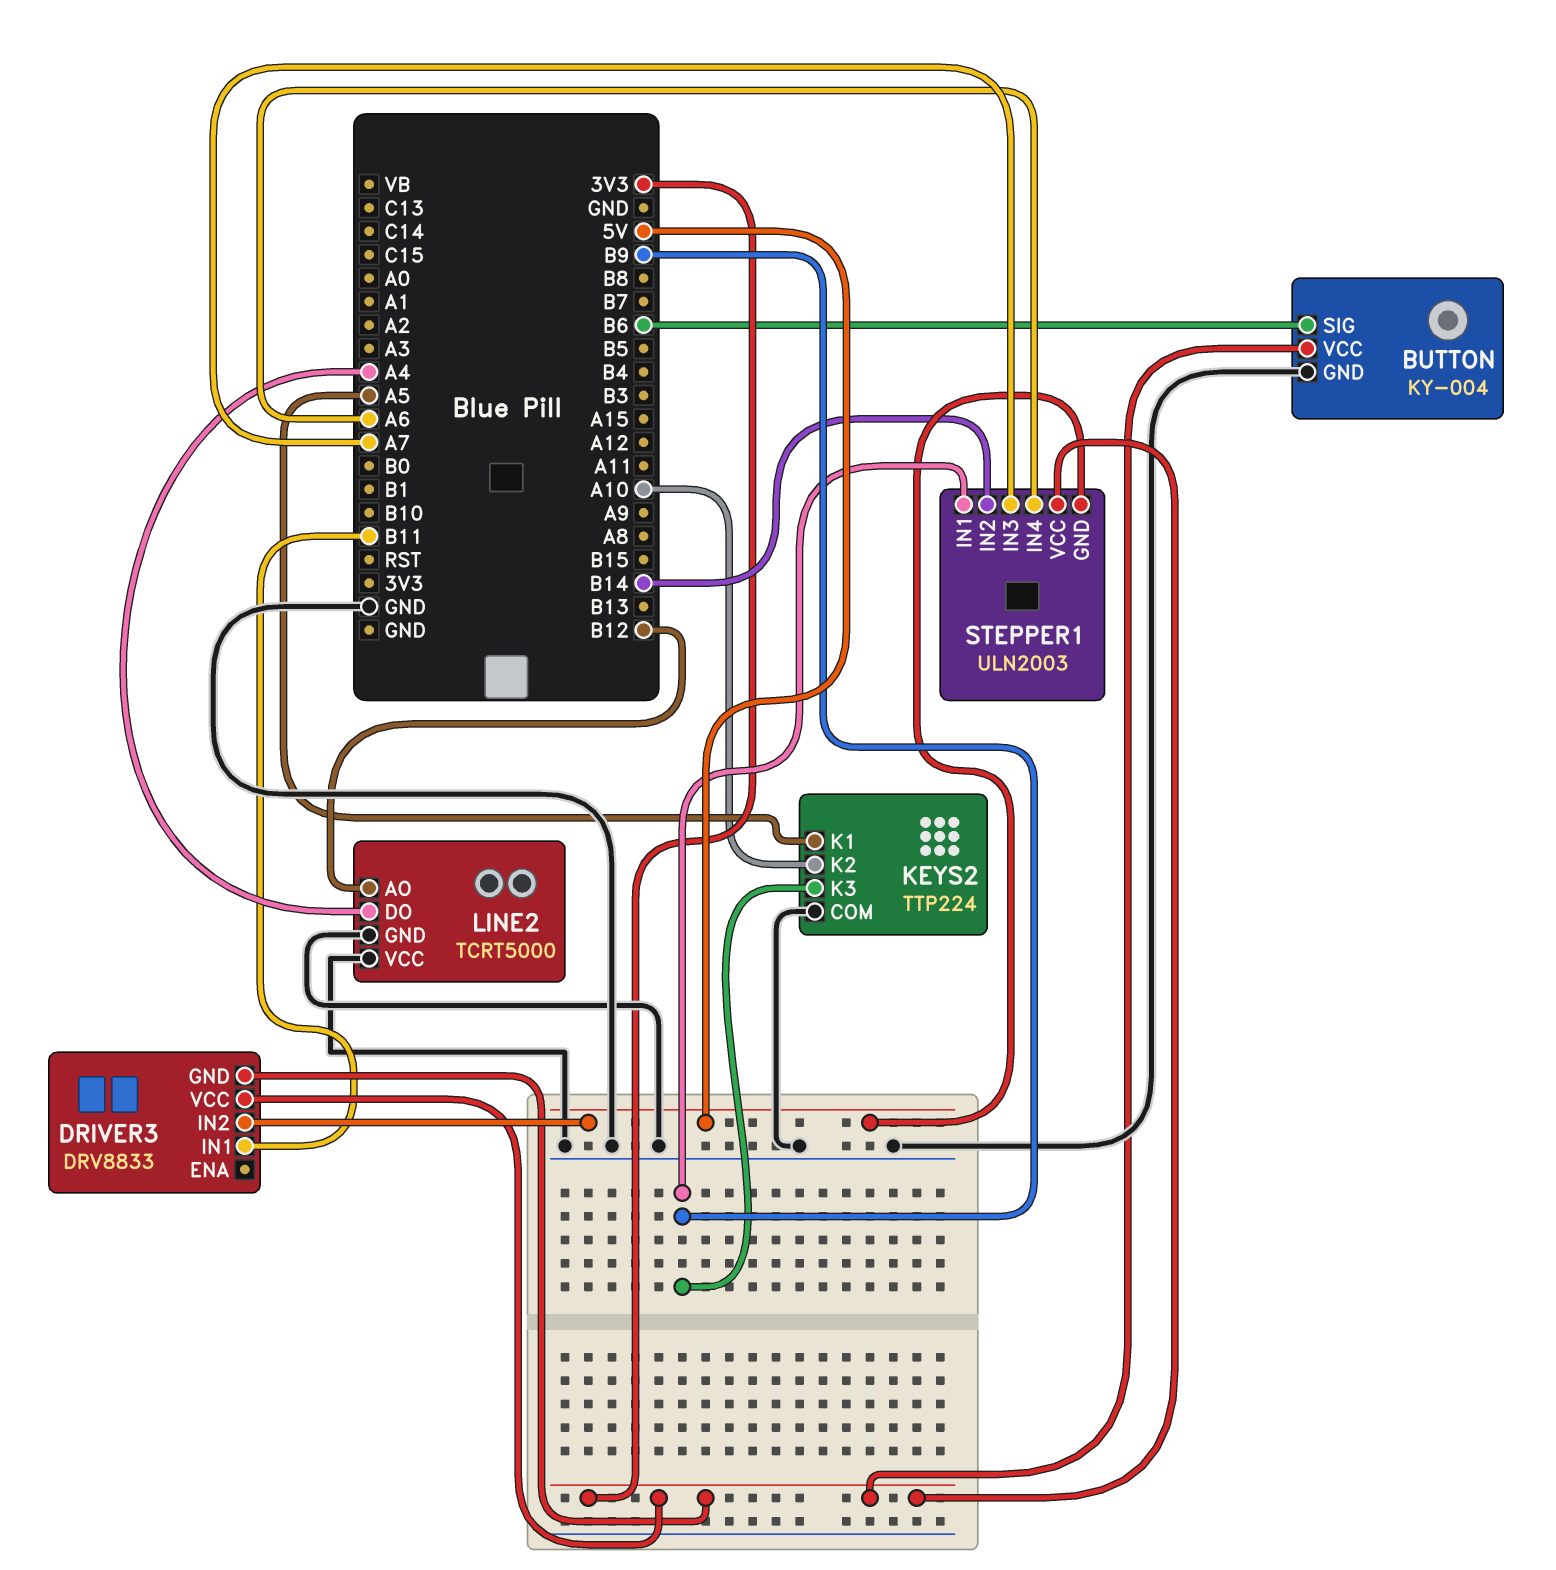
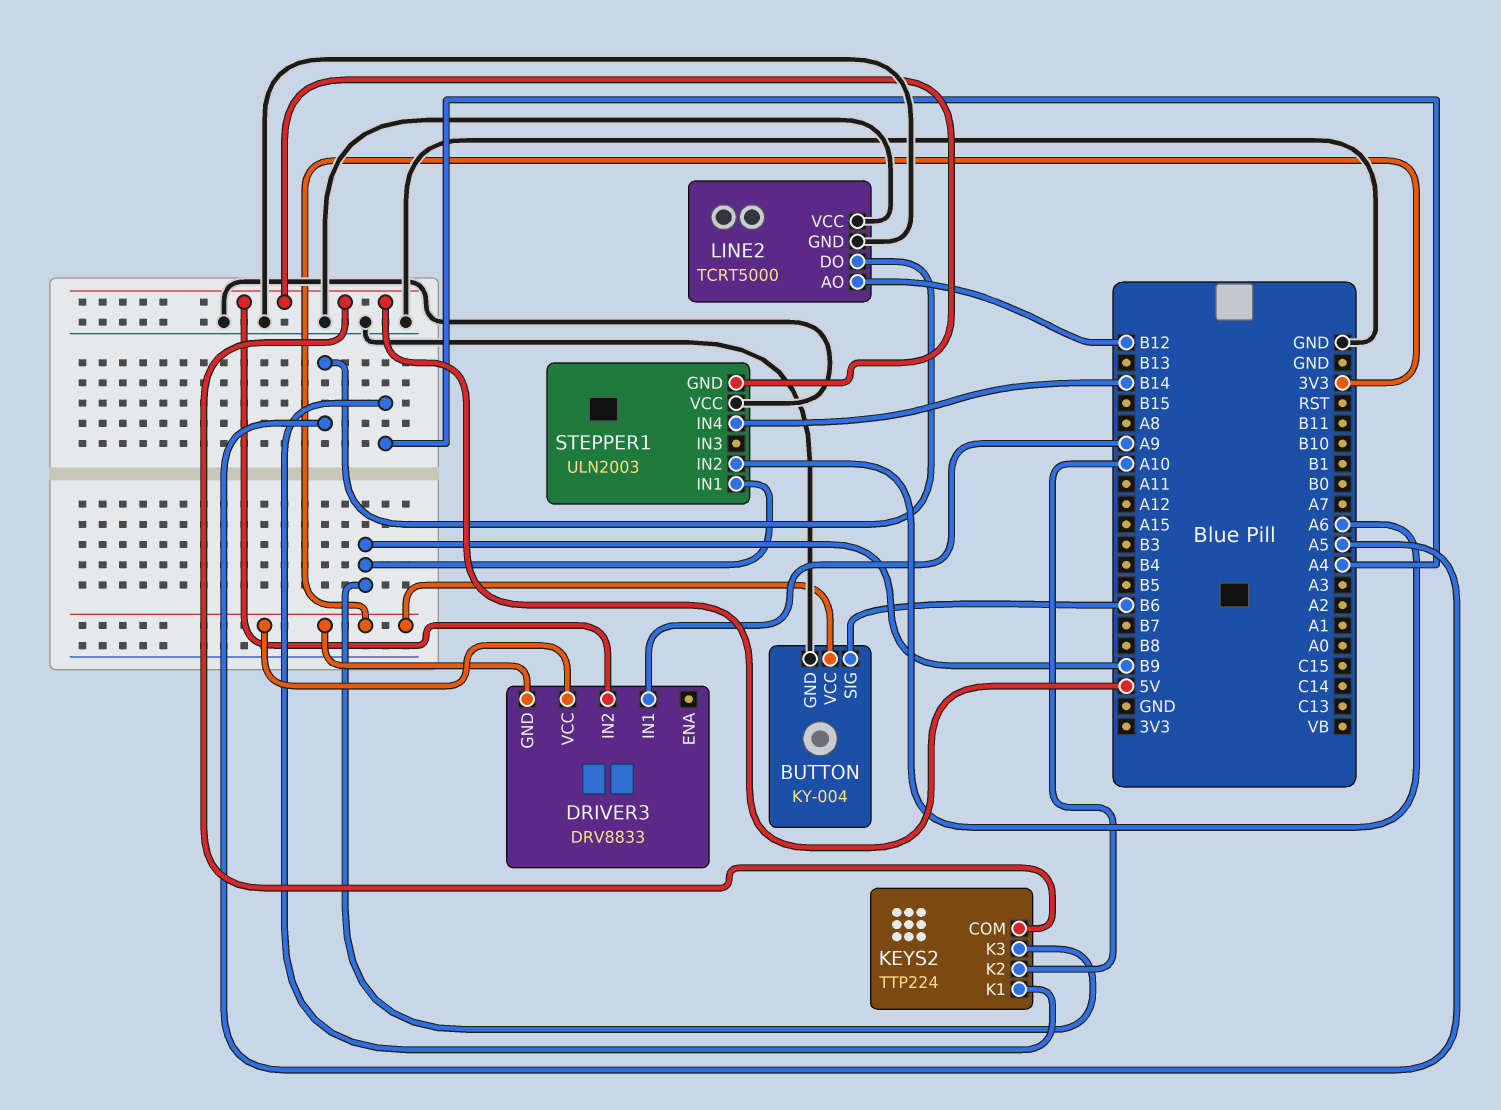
DRIVER3 pin IN1: B11 -> A9
KEYS2 pin COM: GND -> 5V
KEYS2 pin K1: A5 -> A4
LINE2 pin DO: A4 -> A5
STEPPER1 pin IN2: B14 -> A6
STEPPER1 pin IN3: A7 -> none
STEPPER1 pin IN4: A6 -> B14
STEPPER1 pin VCC: 3V3 -> GND

